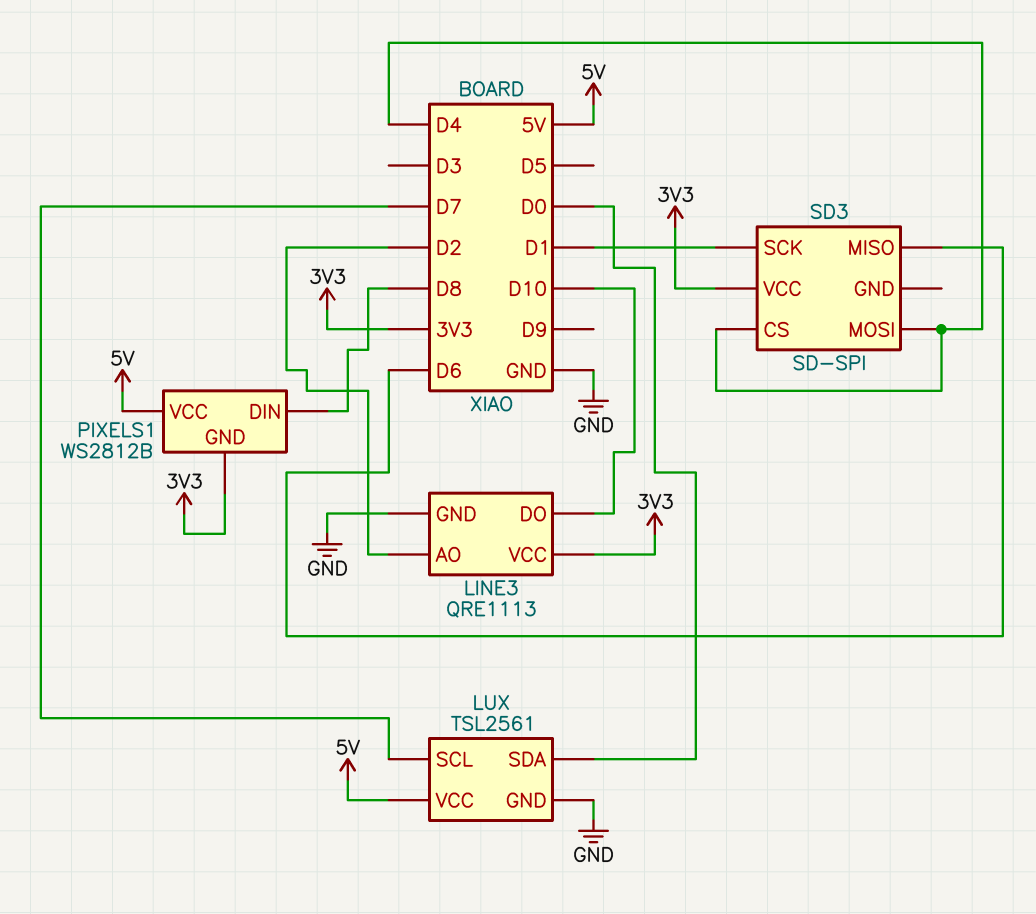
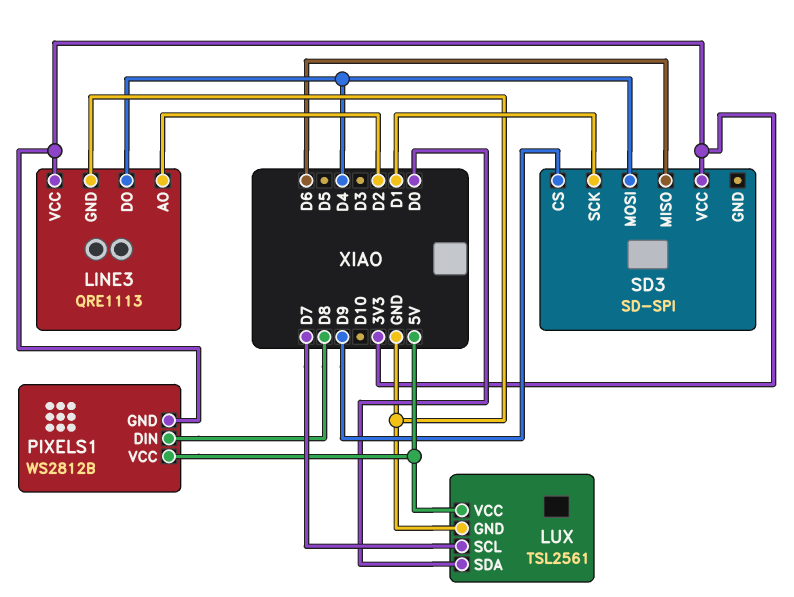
LINE3 pin DO: D10 -> D4
SD3 pin CS: D4 -> D9

